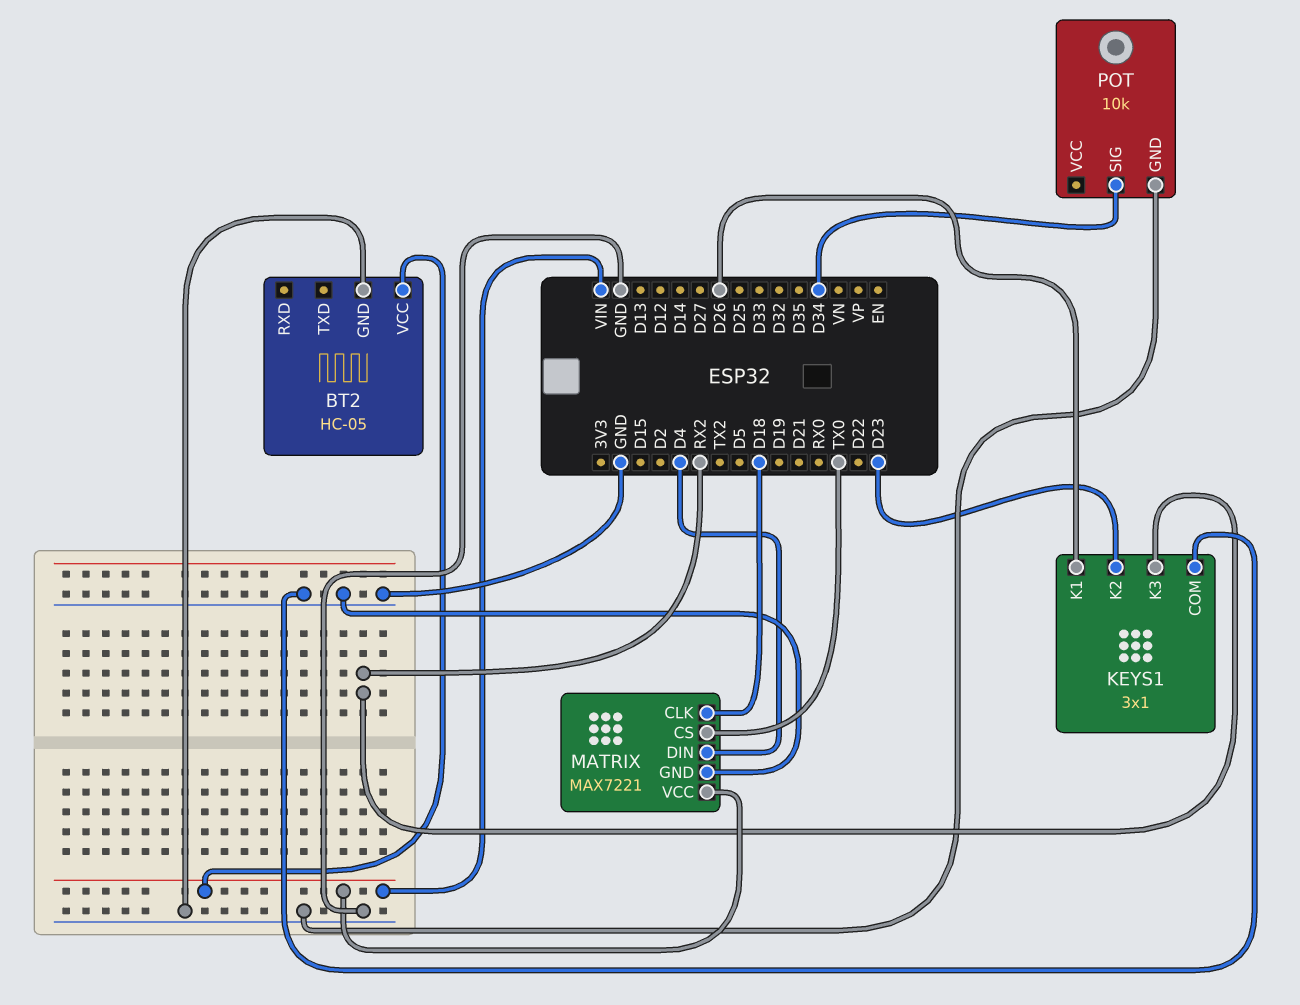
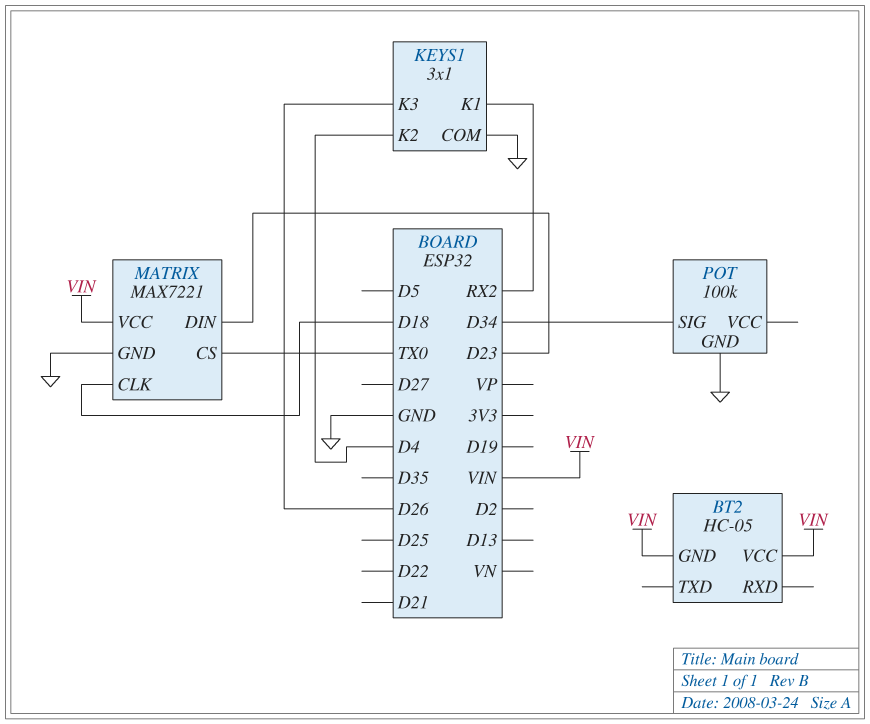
BT2 pin GND: GND -> VIN
KEYS1 pin K1: D26 -> RX2
KEYS1 pin K2: D23 -> D4
KEYS1 pin K3: RX2 -> D26
MATRIX pin DIN: D4 -> D23
POT: 10k -> 100k

